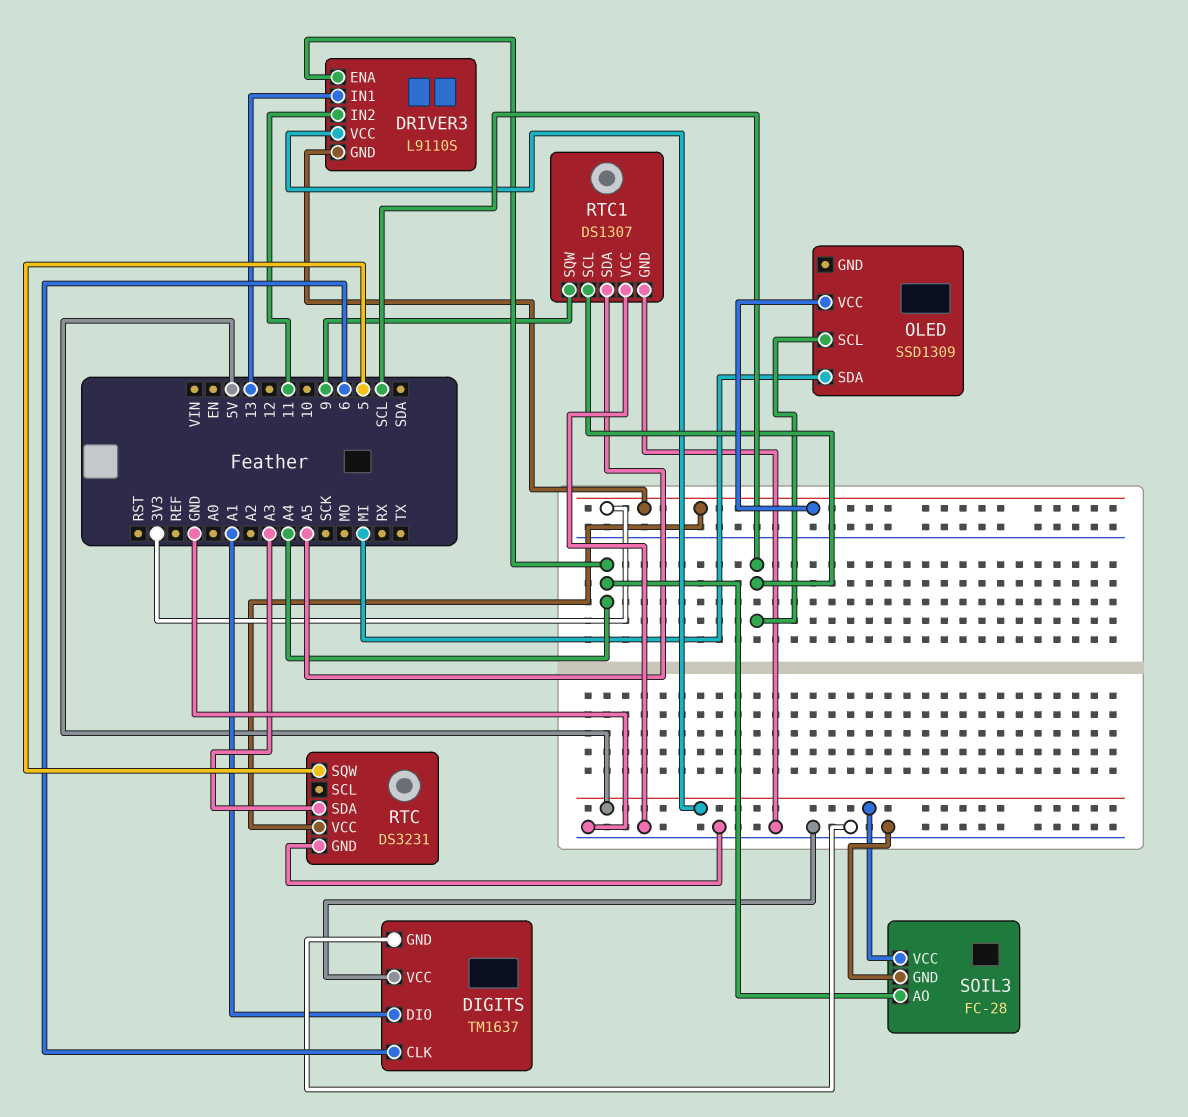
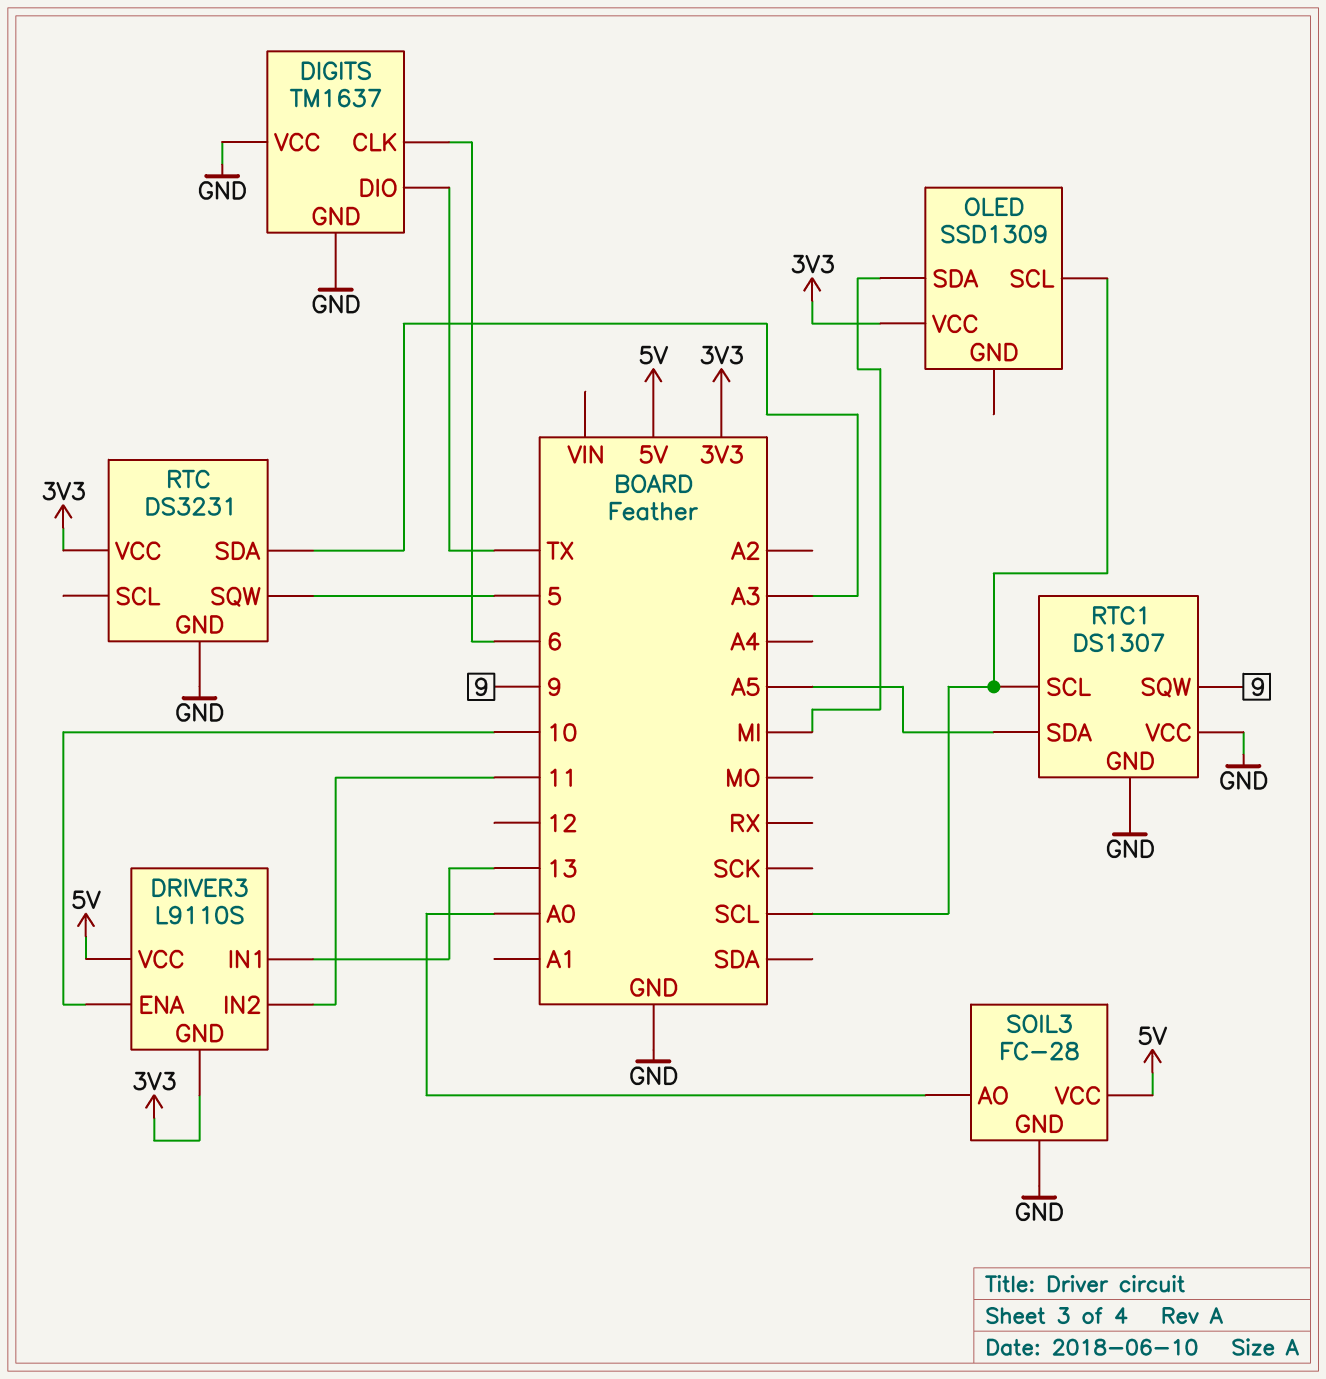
DIGITS pin DIO: A1 -> TX
DRIVER3 pin ENA: A4 -> 10
SOIL3 pin AO: A4 -> A0

